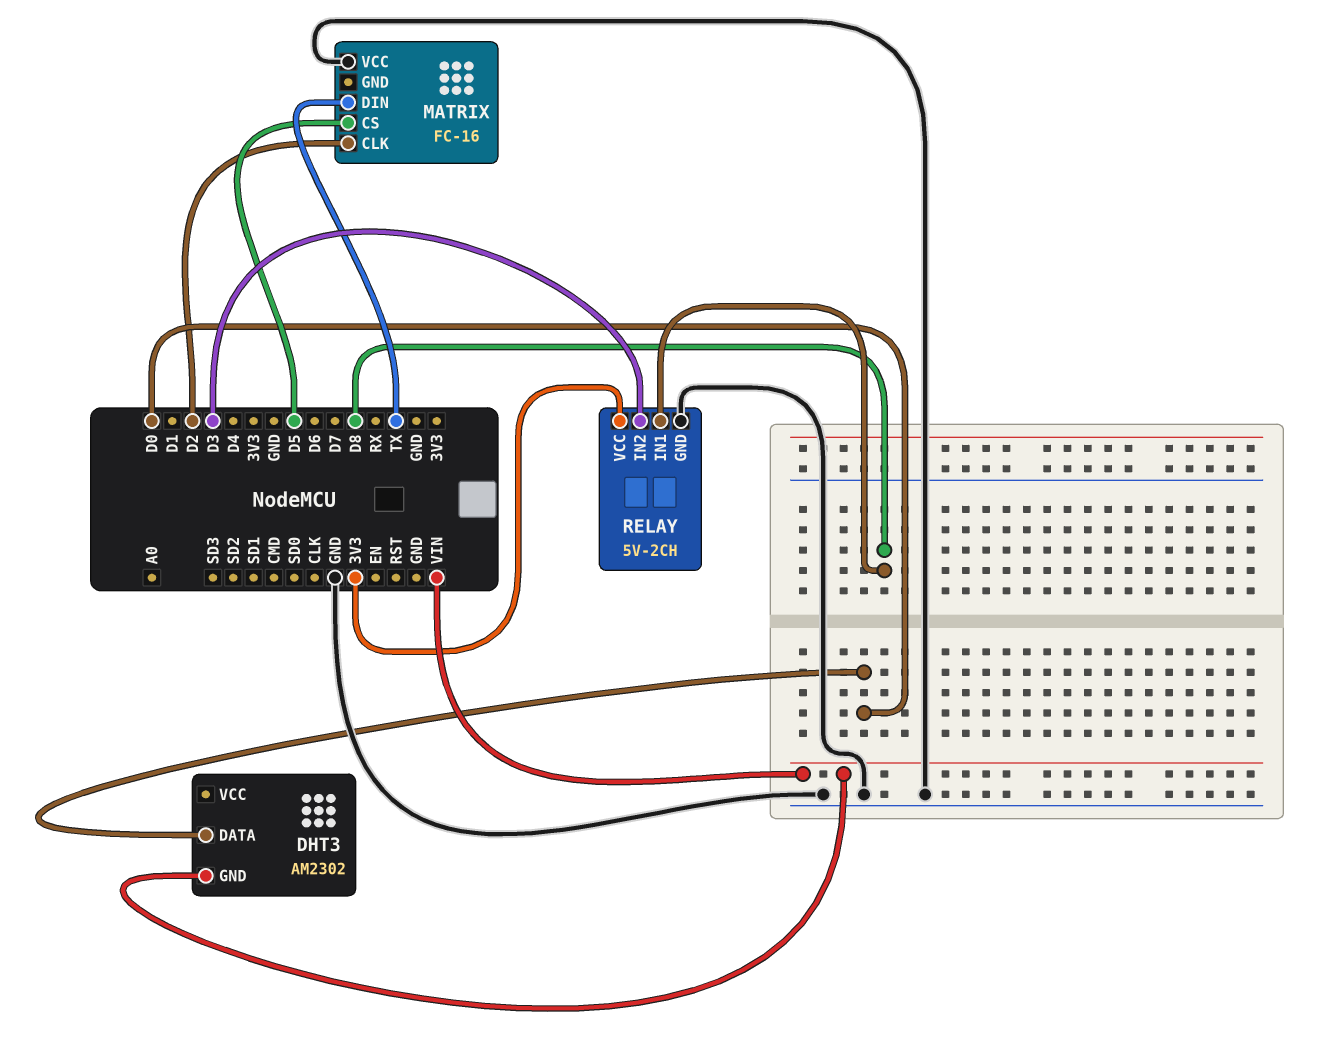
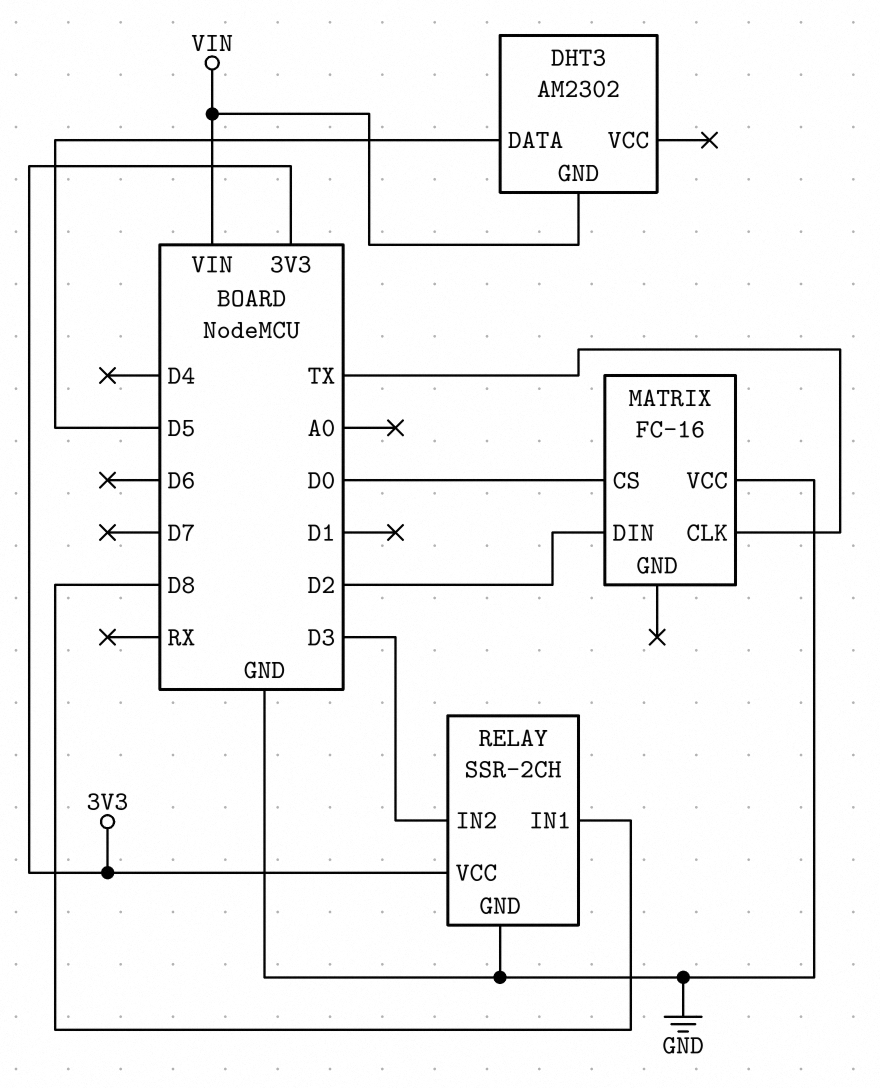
DHT3 pin DATA: D0 -> D5
MATRIX pin CLK: D2 -> TX
MATRIX pin CS: D5 -> D0
MATRIX pin DIN: TX -> D2
RELAY: 5V-2CH -> SSR-2CH

